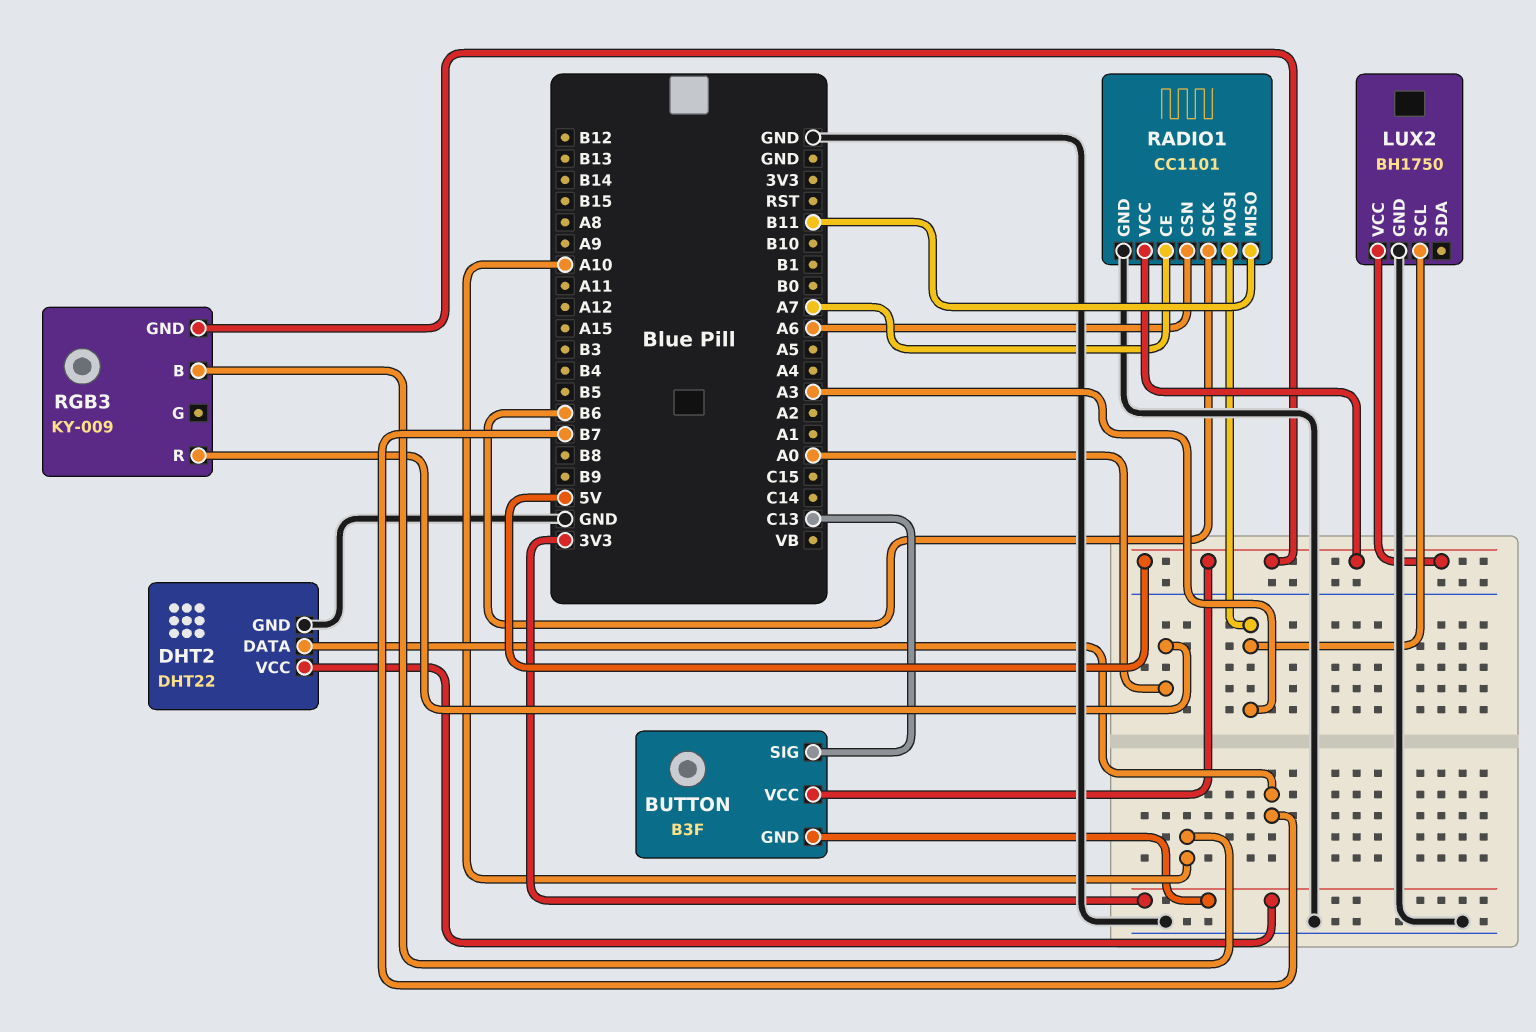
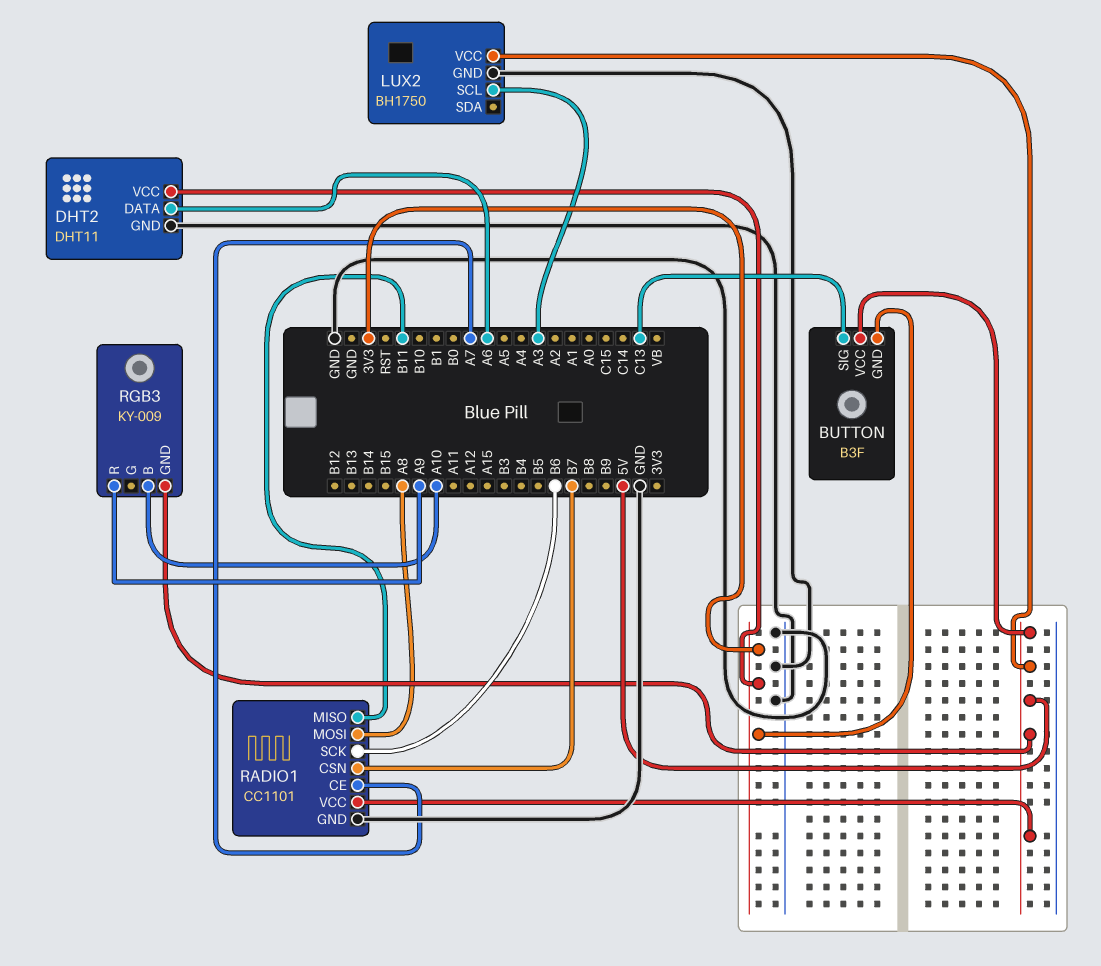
DHT2: DHT22 -> DHT11
DHT2 pin DATA: B7 -> A6
RADIO1 pin CSN: A6 -> B7
RADIO1 pin MOSI: A3 -> A8
RGB3 pin R: A0 -> A9

